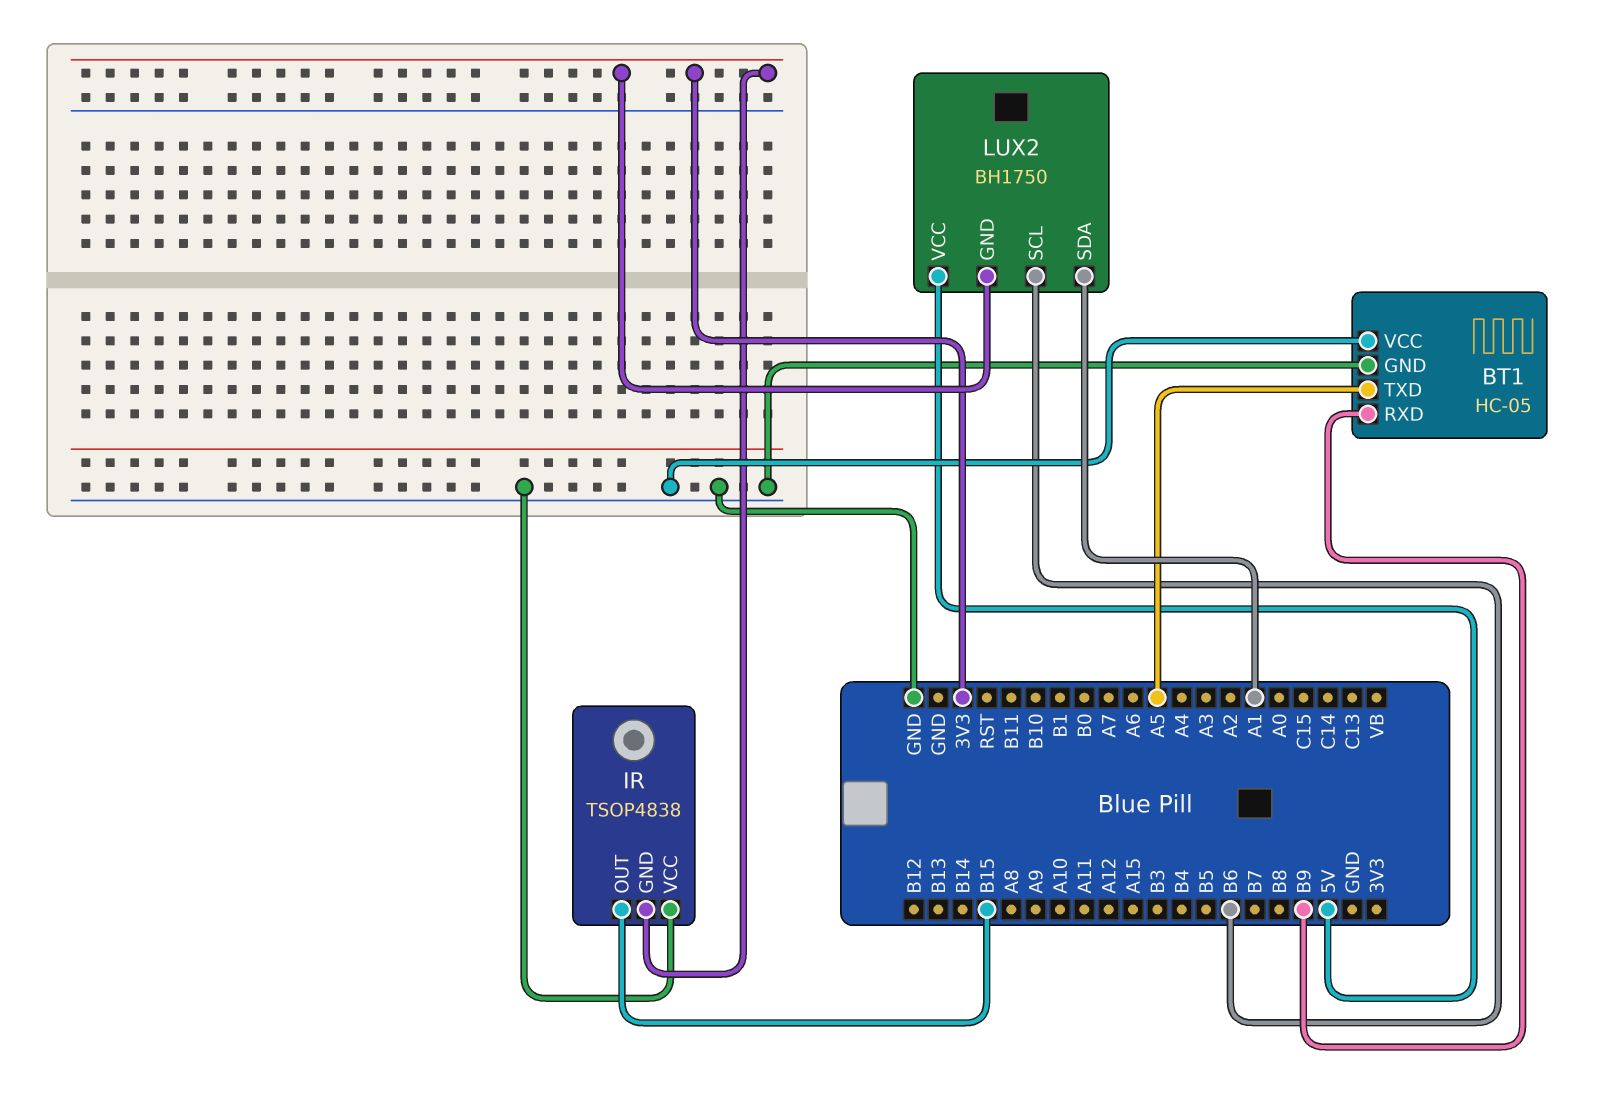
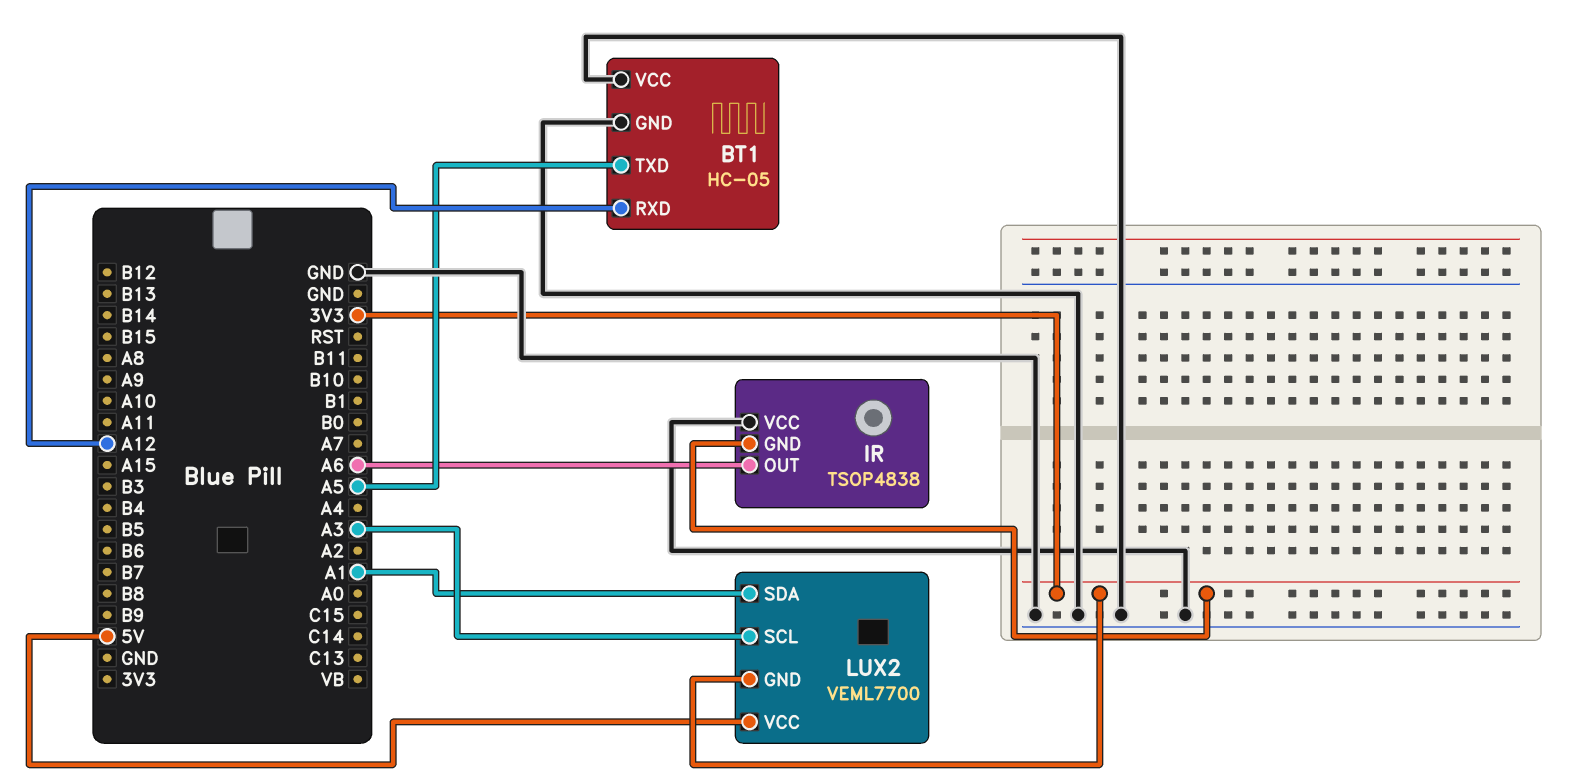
BT1 pin RXD: B9 -> A12
IR pin OUT: B15 -> A6
LUX2: BH1750 -> VEML7700
LUX2 pin SCL: B6 -> A3

